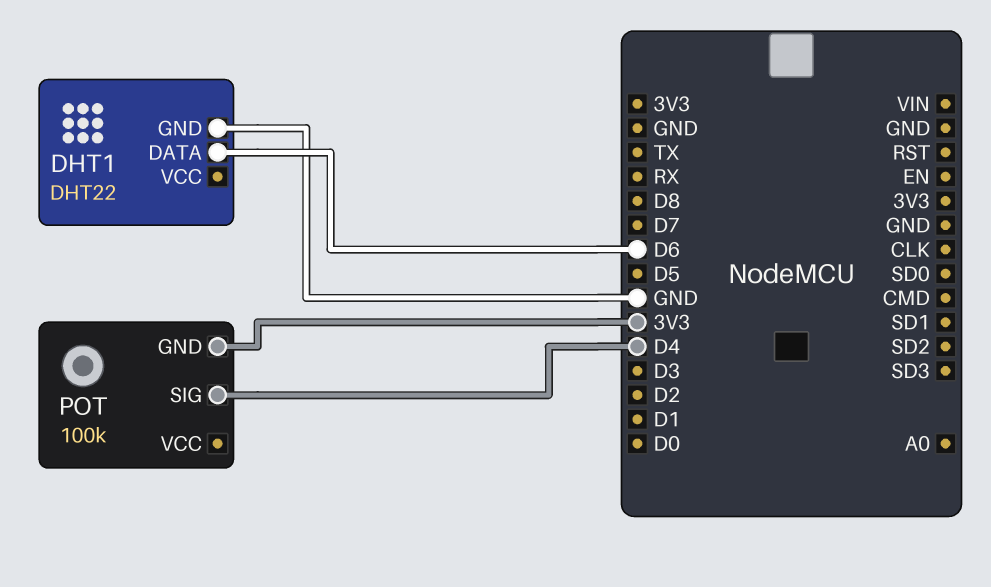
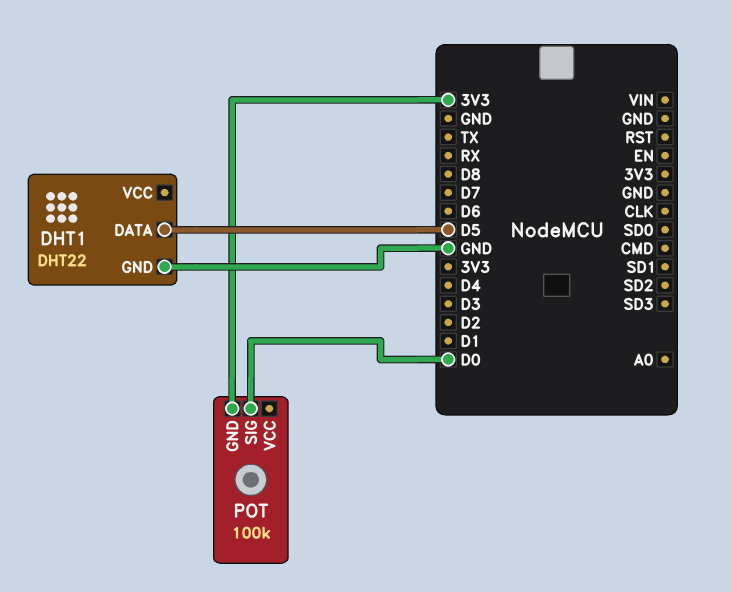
DHT1 pin DATA: D6 -> D5
POT pin SIG: D4 -> D0

